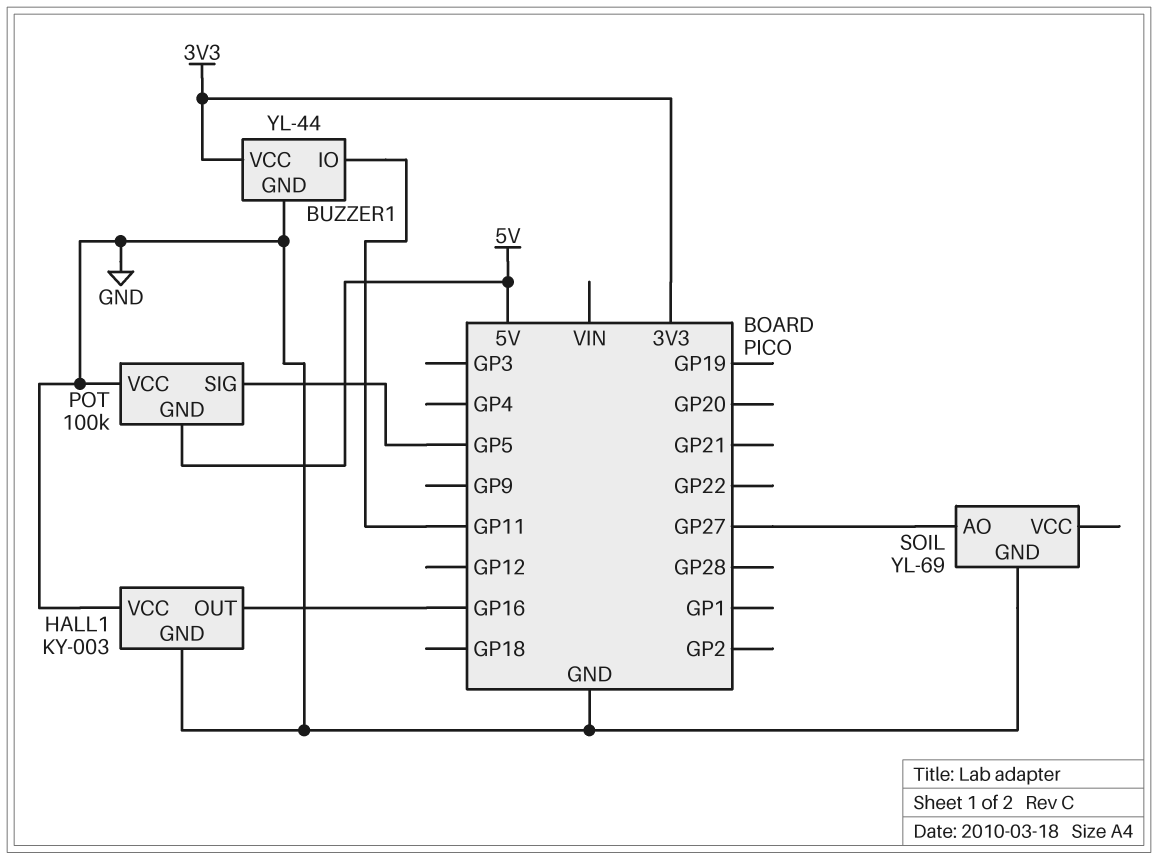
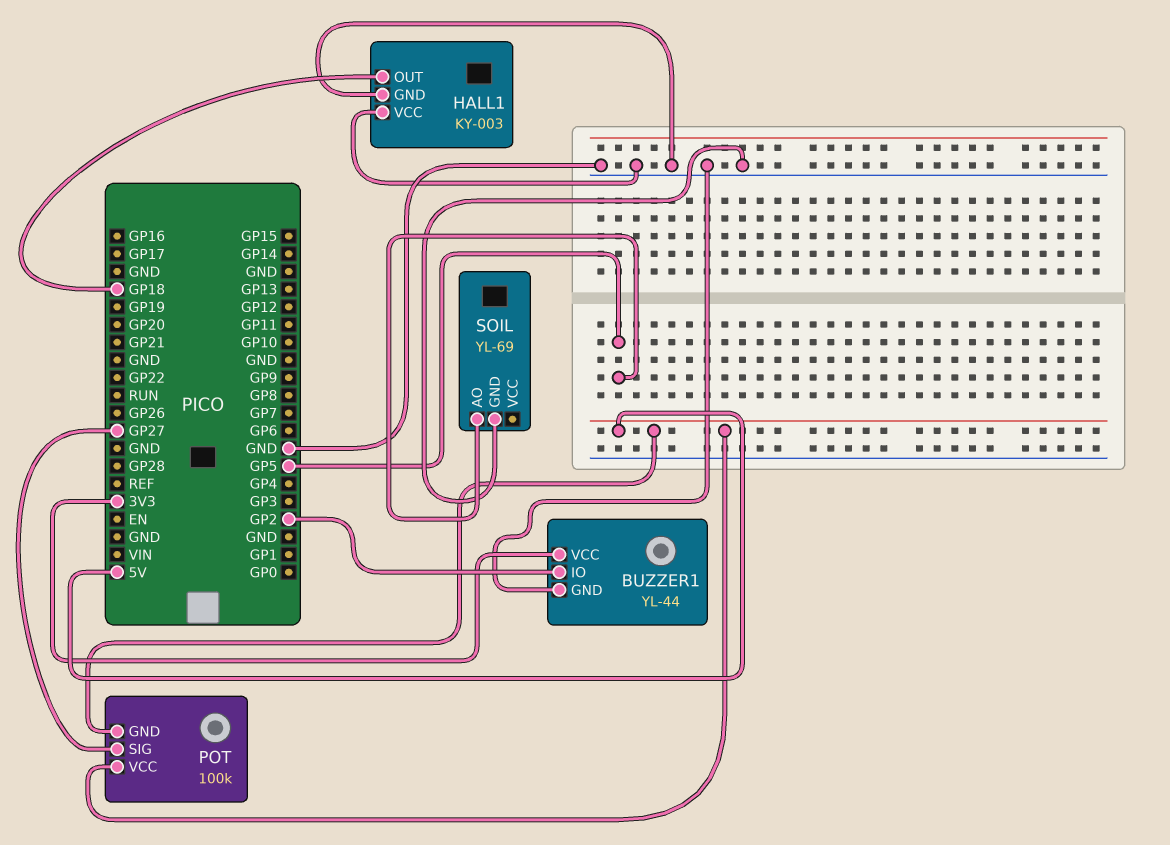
BUZZER1 pin IO: GP11 -> GP2
HALL1 pin OUT: GP16 -> GP18
POT pin SIG: GP5 -> GP27
POT pin VCC: GND -> 5V
SOIL pin AO: GP27 -> GP5

